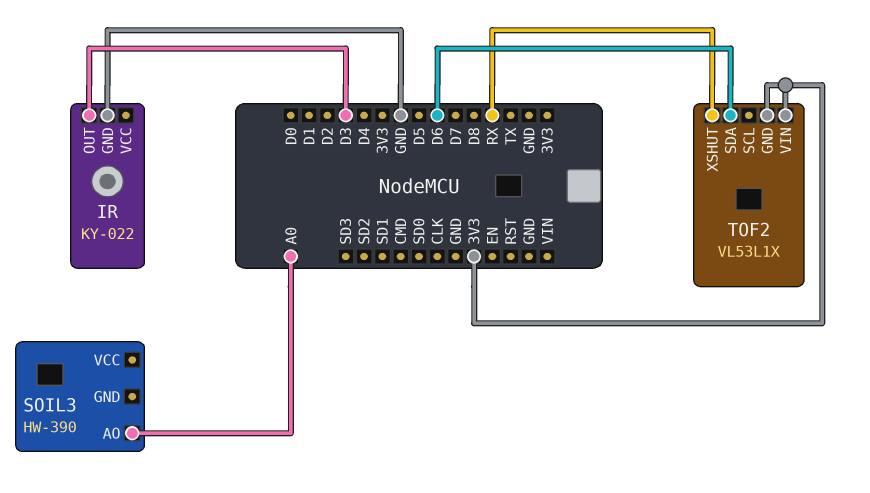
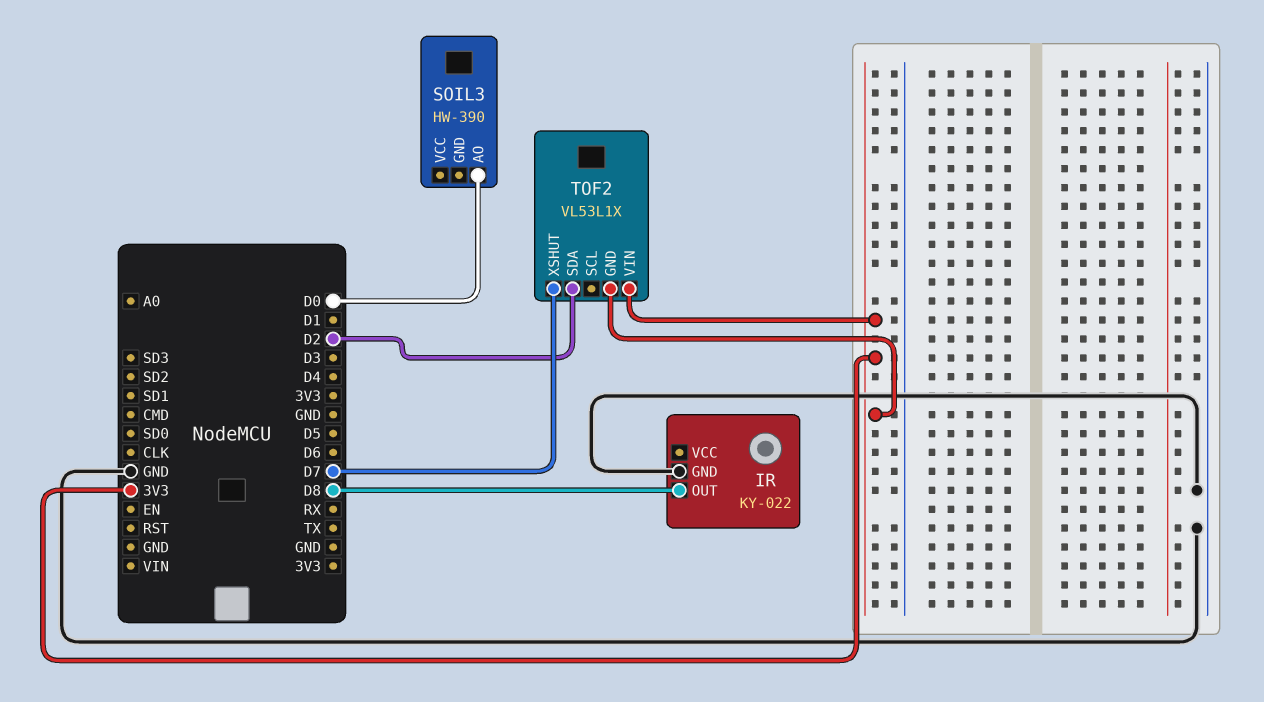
IR pin OUT: D3 -> D8
SOIL3 pin AO: A0 -> D0
TOF2 pin SDA: D6 -> D2
TOF2 pin XSHUT: RX -> D7

